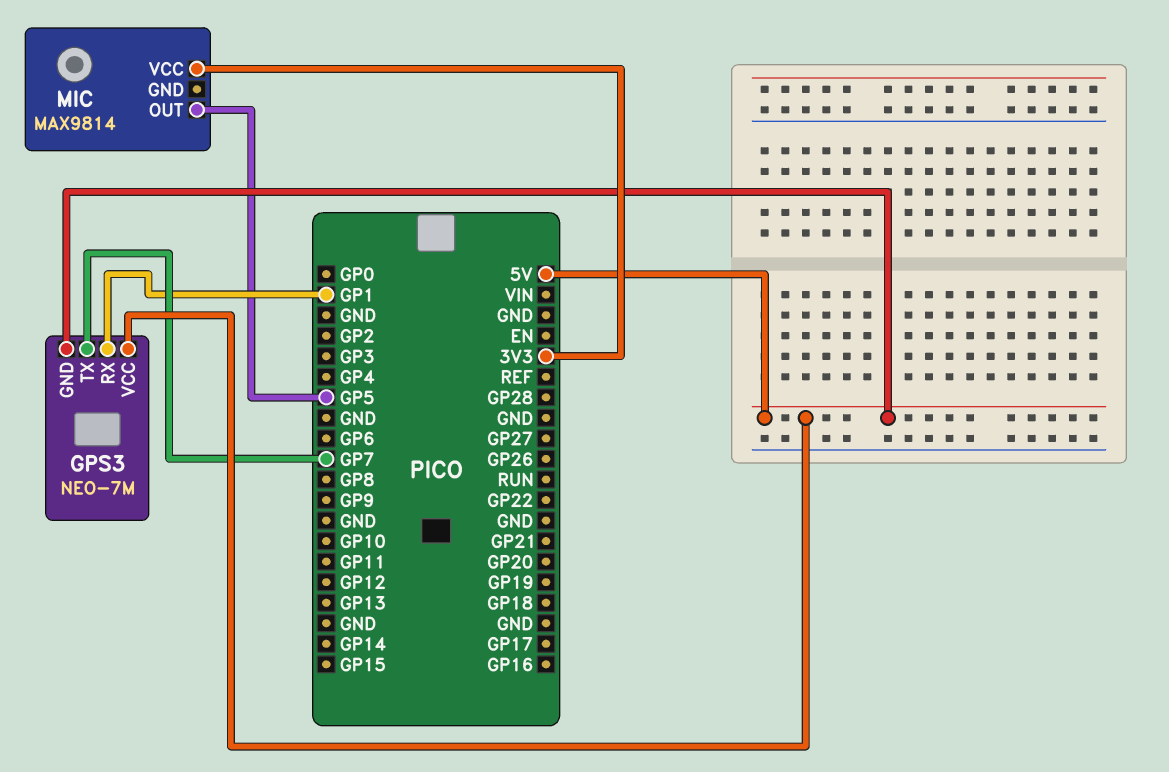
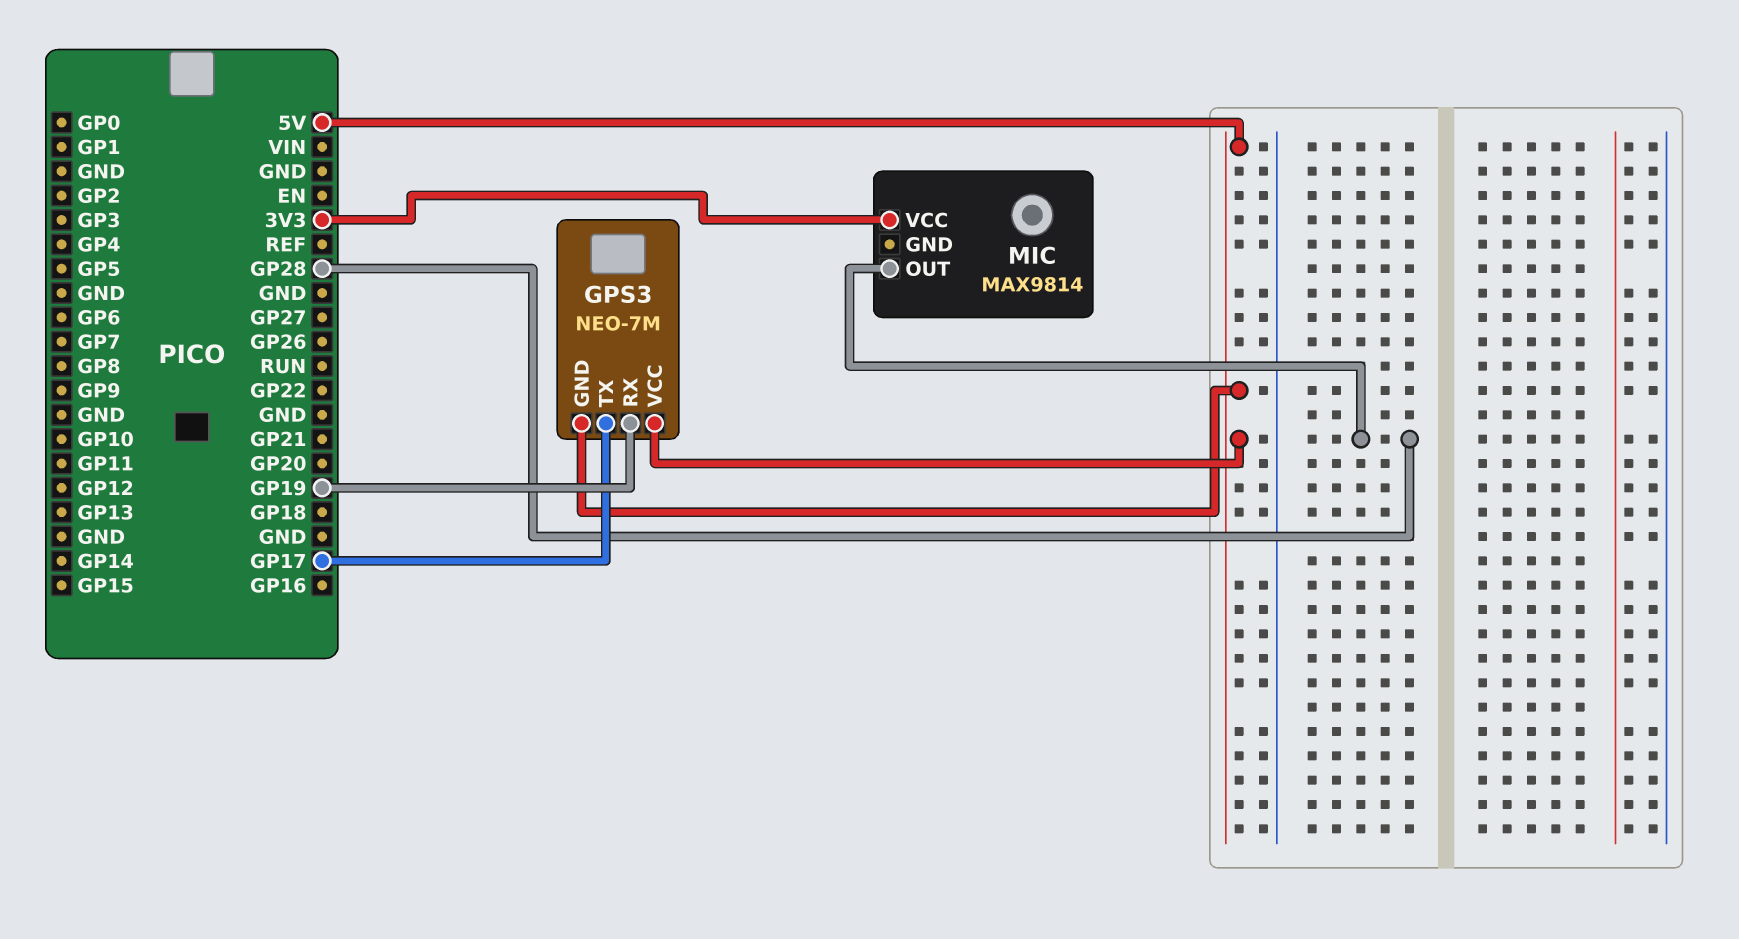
GPS3 pin RX: GP1 -> GP19
GPS3 pin TX: GP7 -> GP17
MIC pin OUT: GP5 -> GP28

